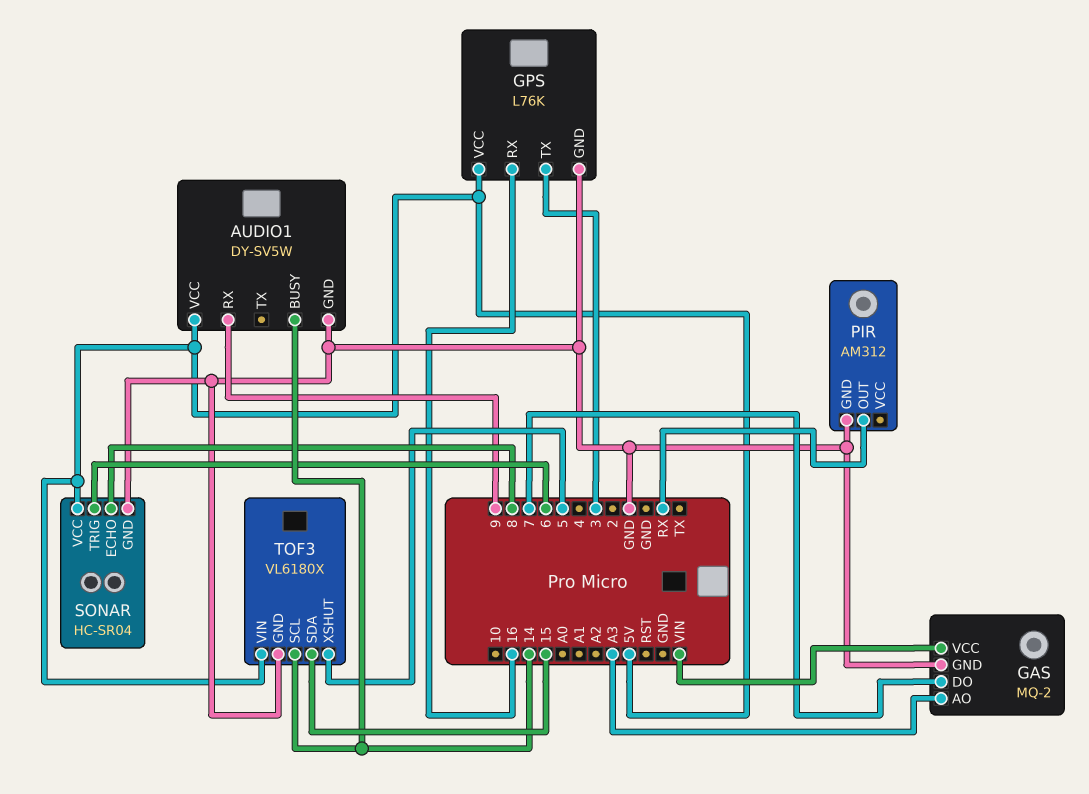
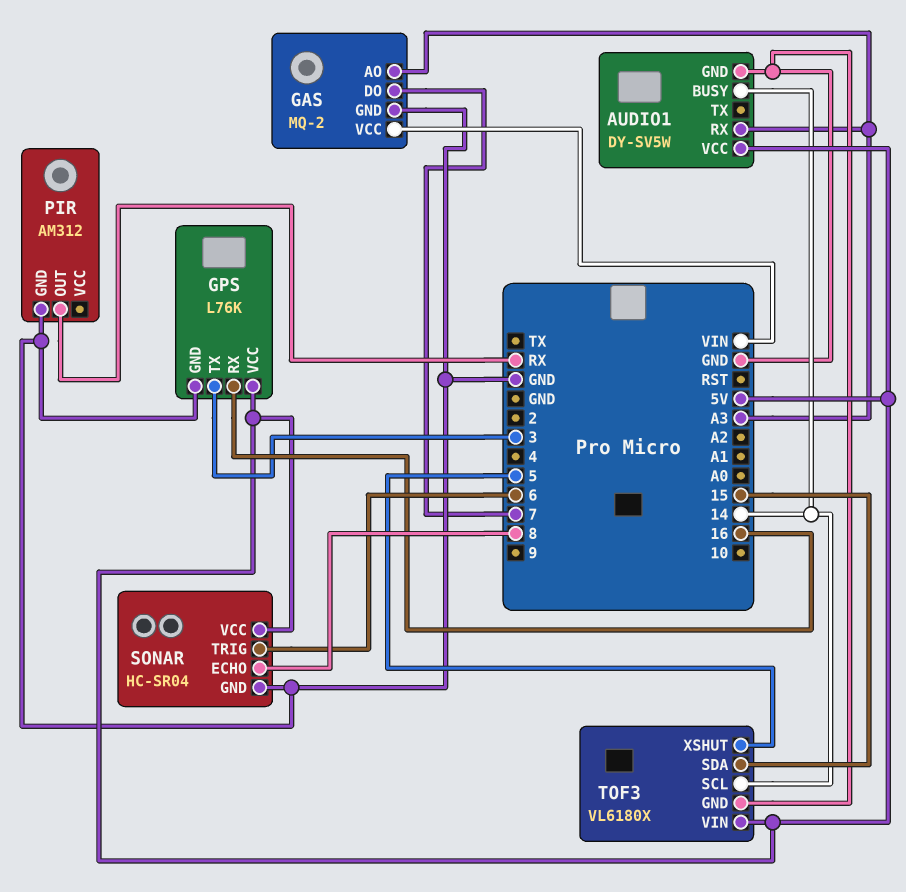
AUDIO1 pin RX: 9 -> A3

